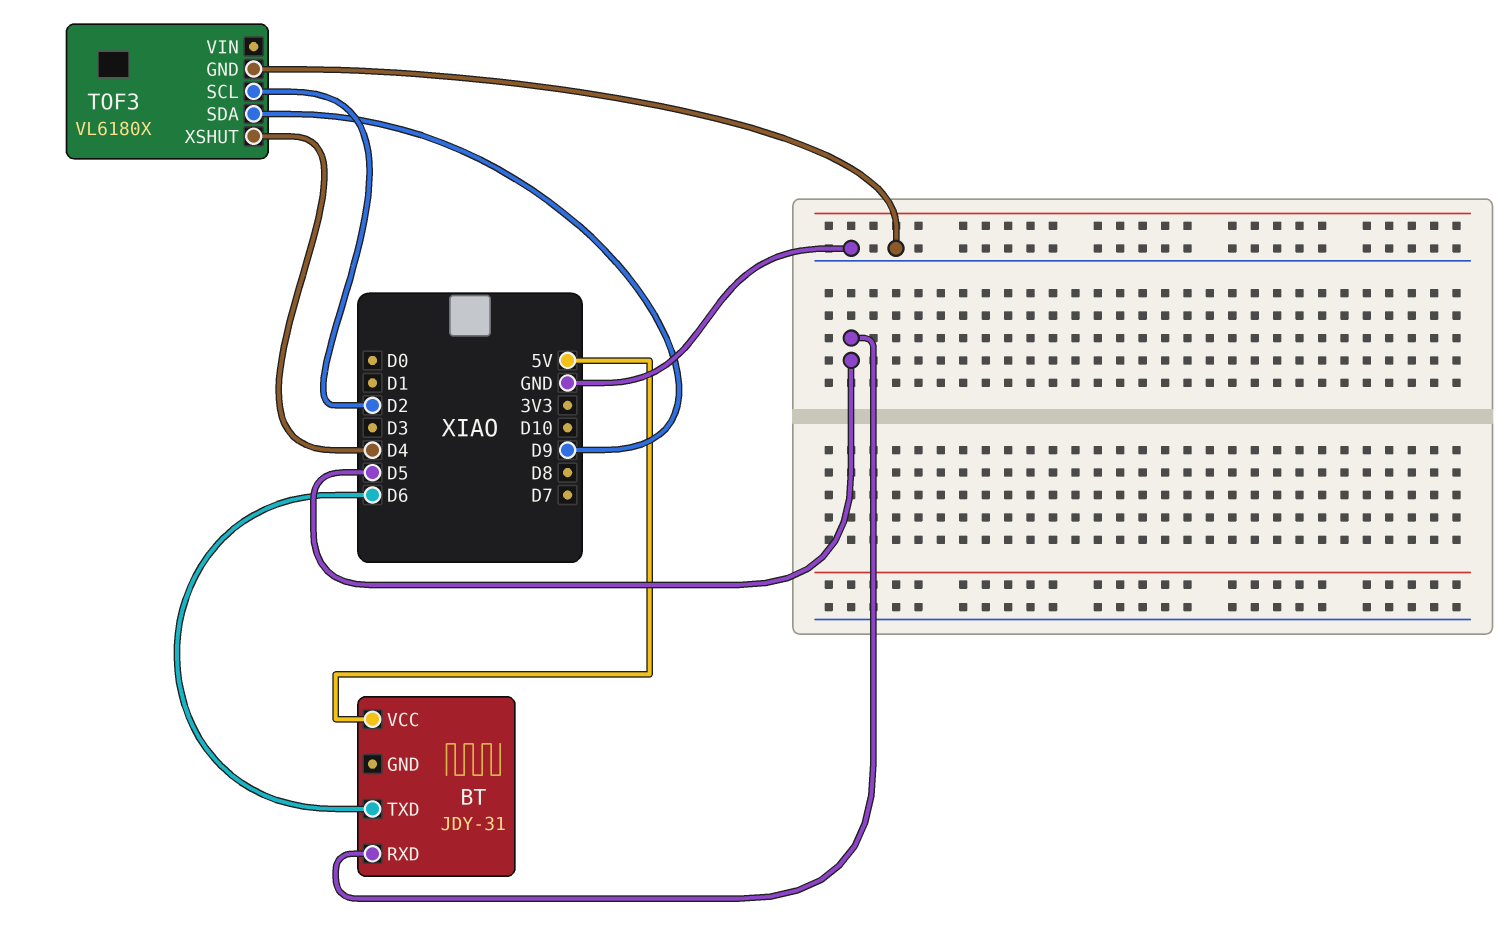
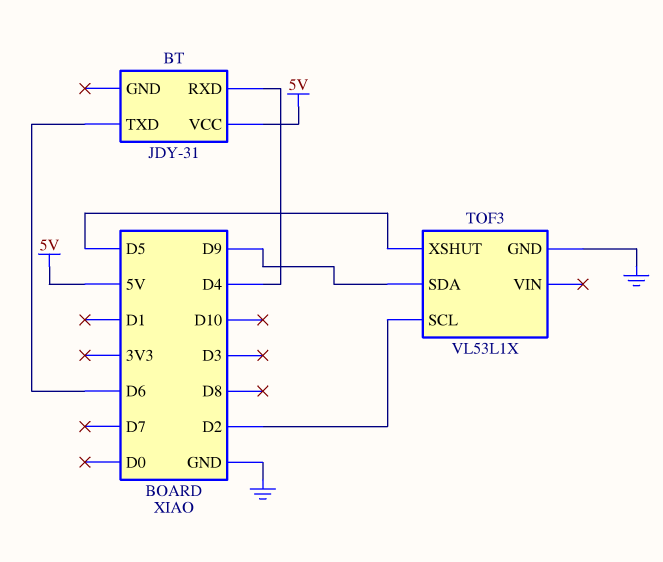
BT pin RXD: D5 -> D4
TOF3: VL6180X -> VL53L1X
TOF3 pin XSHUT: D4 -> D5

